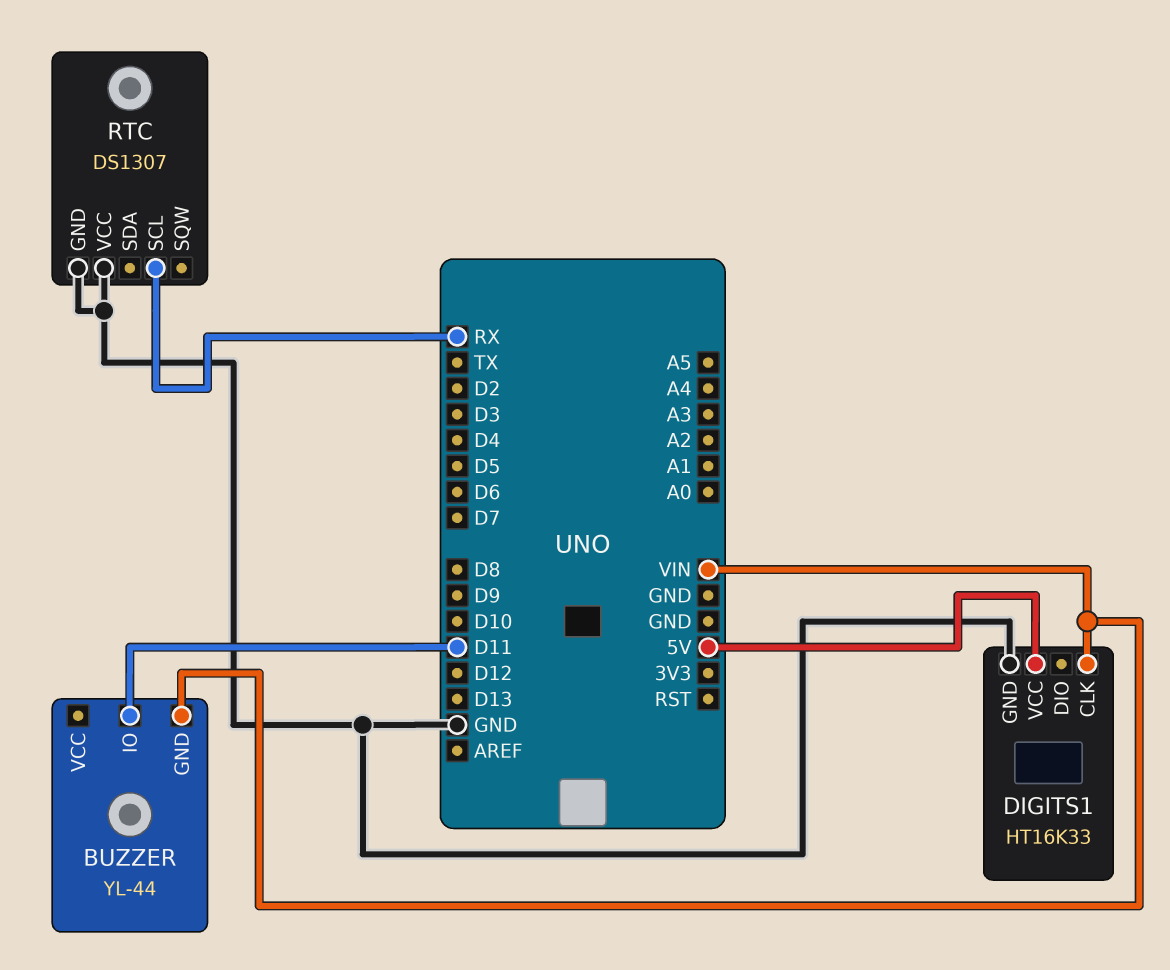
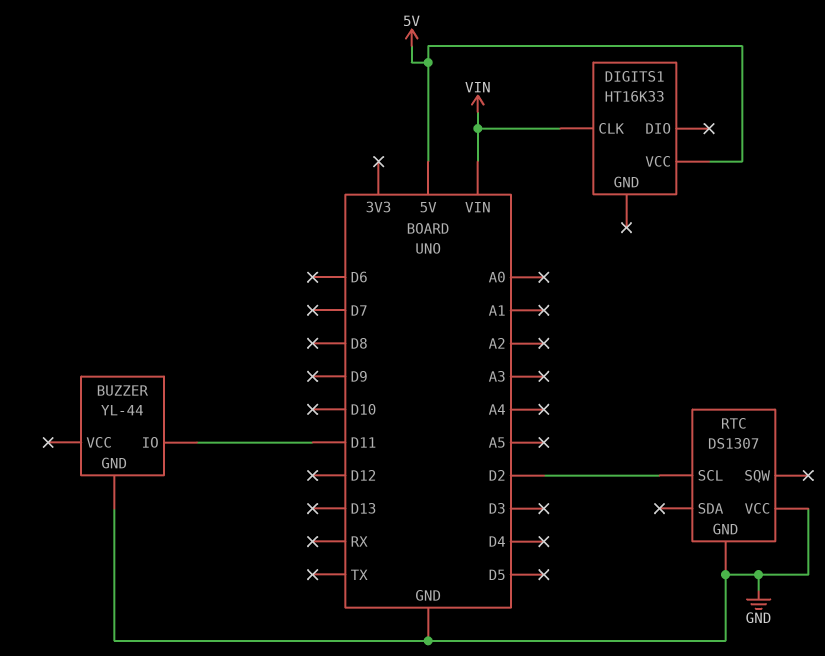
BUZZER pin GND: VIN -> GND
DIGITS1 pin GND: GND -> none
RTC pin SCL: RX -> D2

